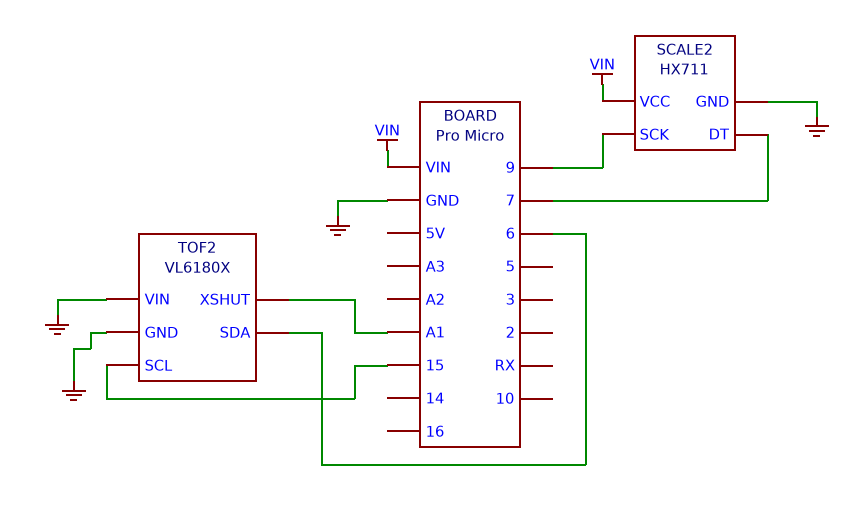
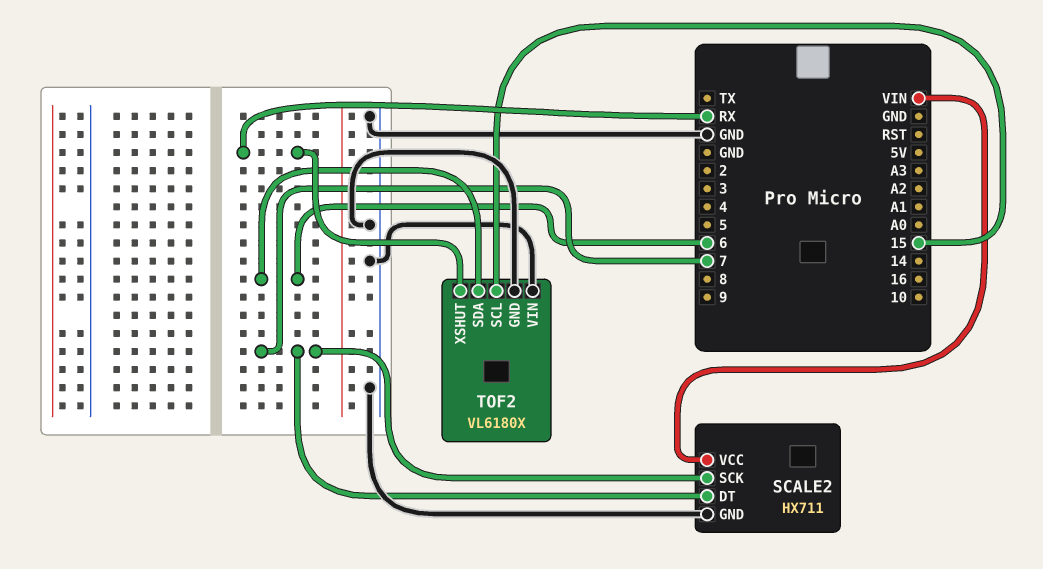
SCALE2 pin SCK: 9 -> 7
TOF2 pin XSHUT: A1 -> RX

